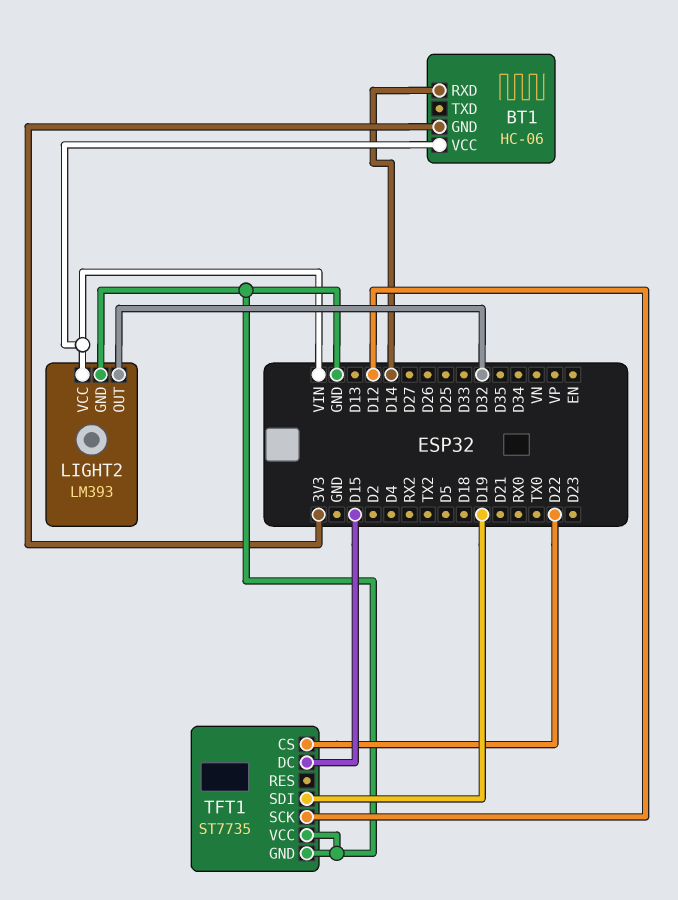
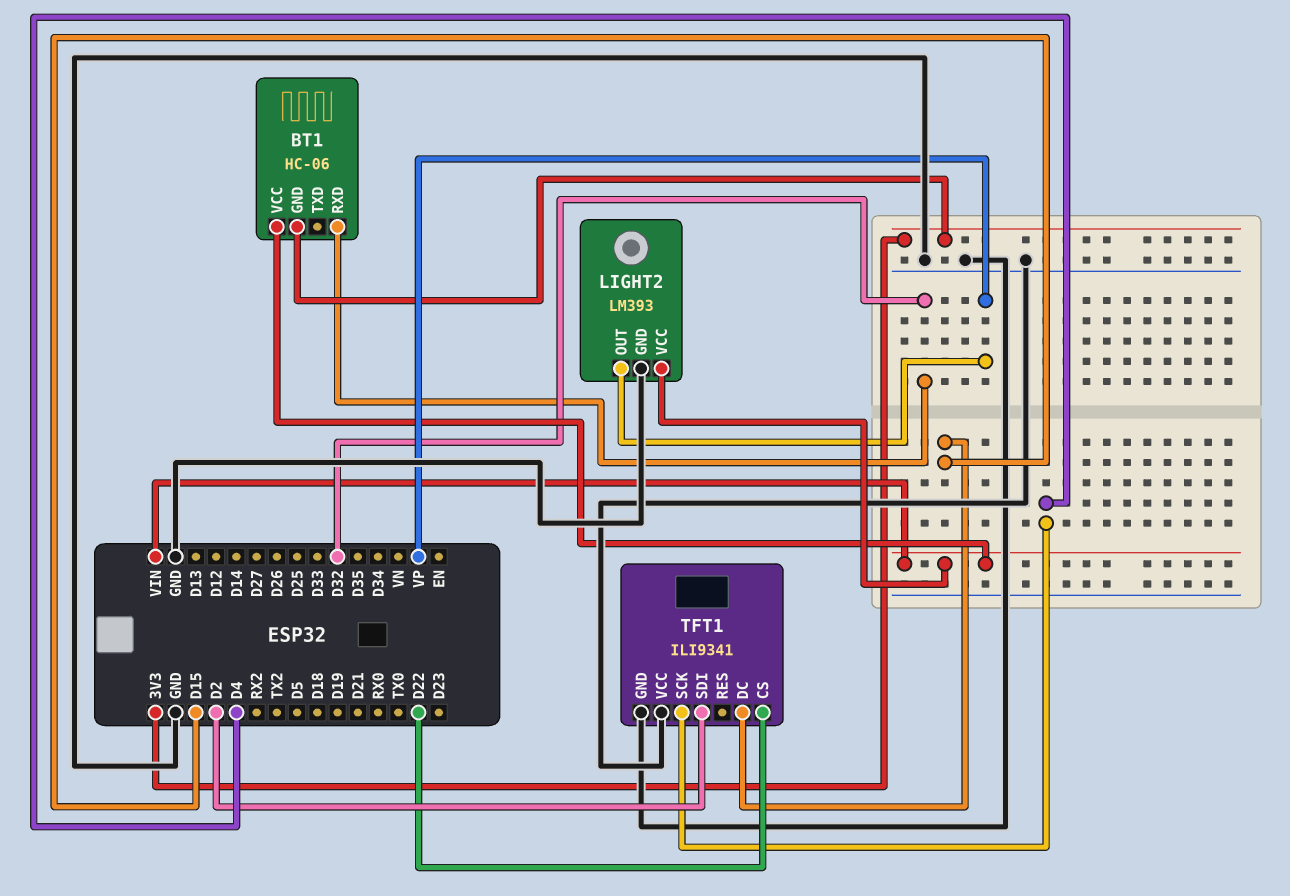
BT1 pin RXD: D14 -> D32
LIGHT2 pin OUT: D32 -> VP
TFT1: ST7735 -> ILI9341
TFT1 pin SCK: D12 -> D4
TFT1 pin SDI: D19 -> D2

